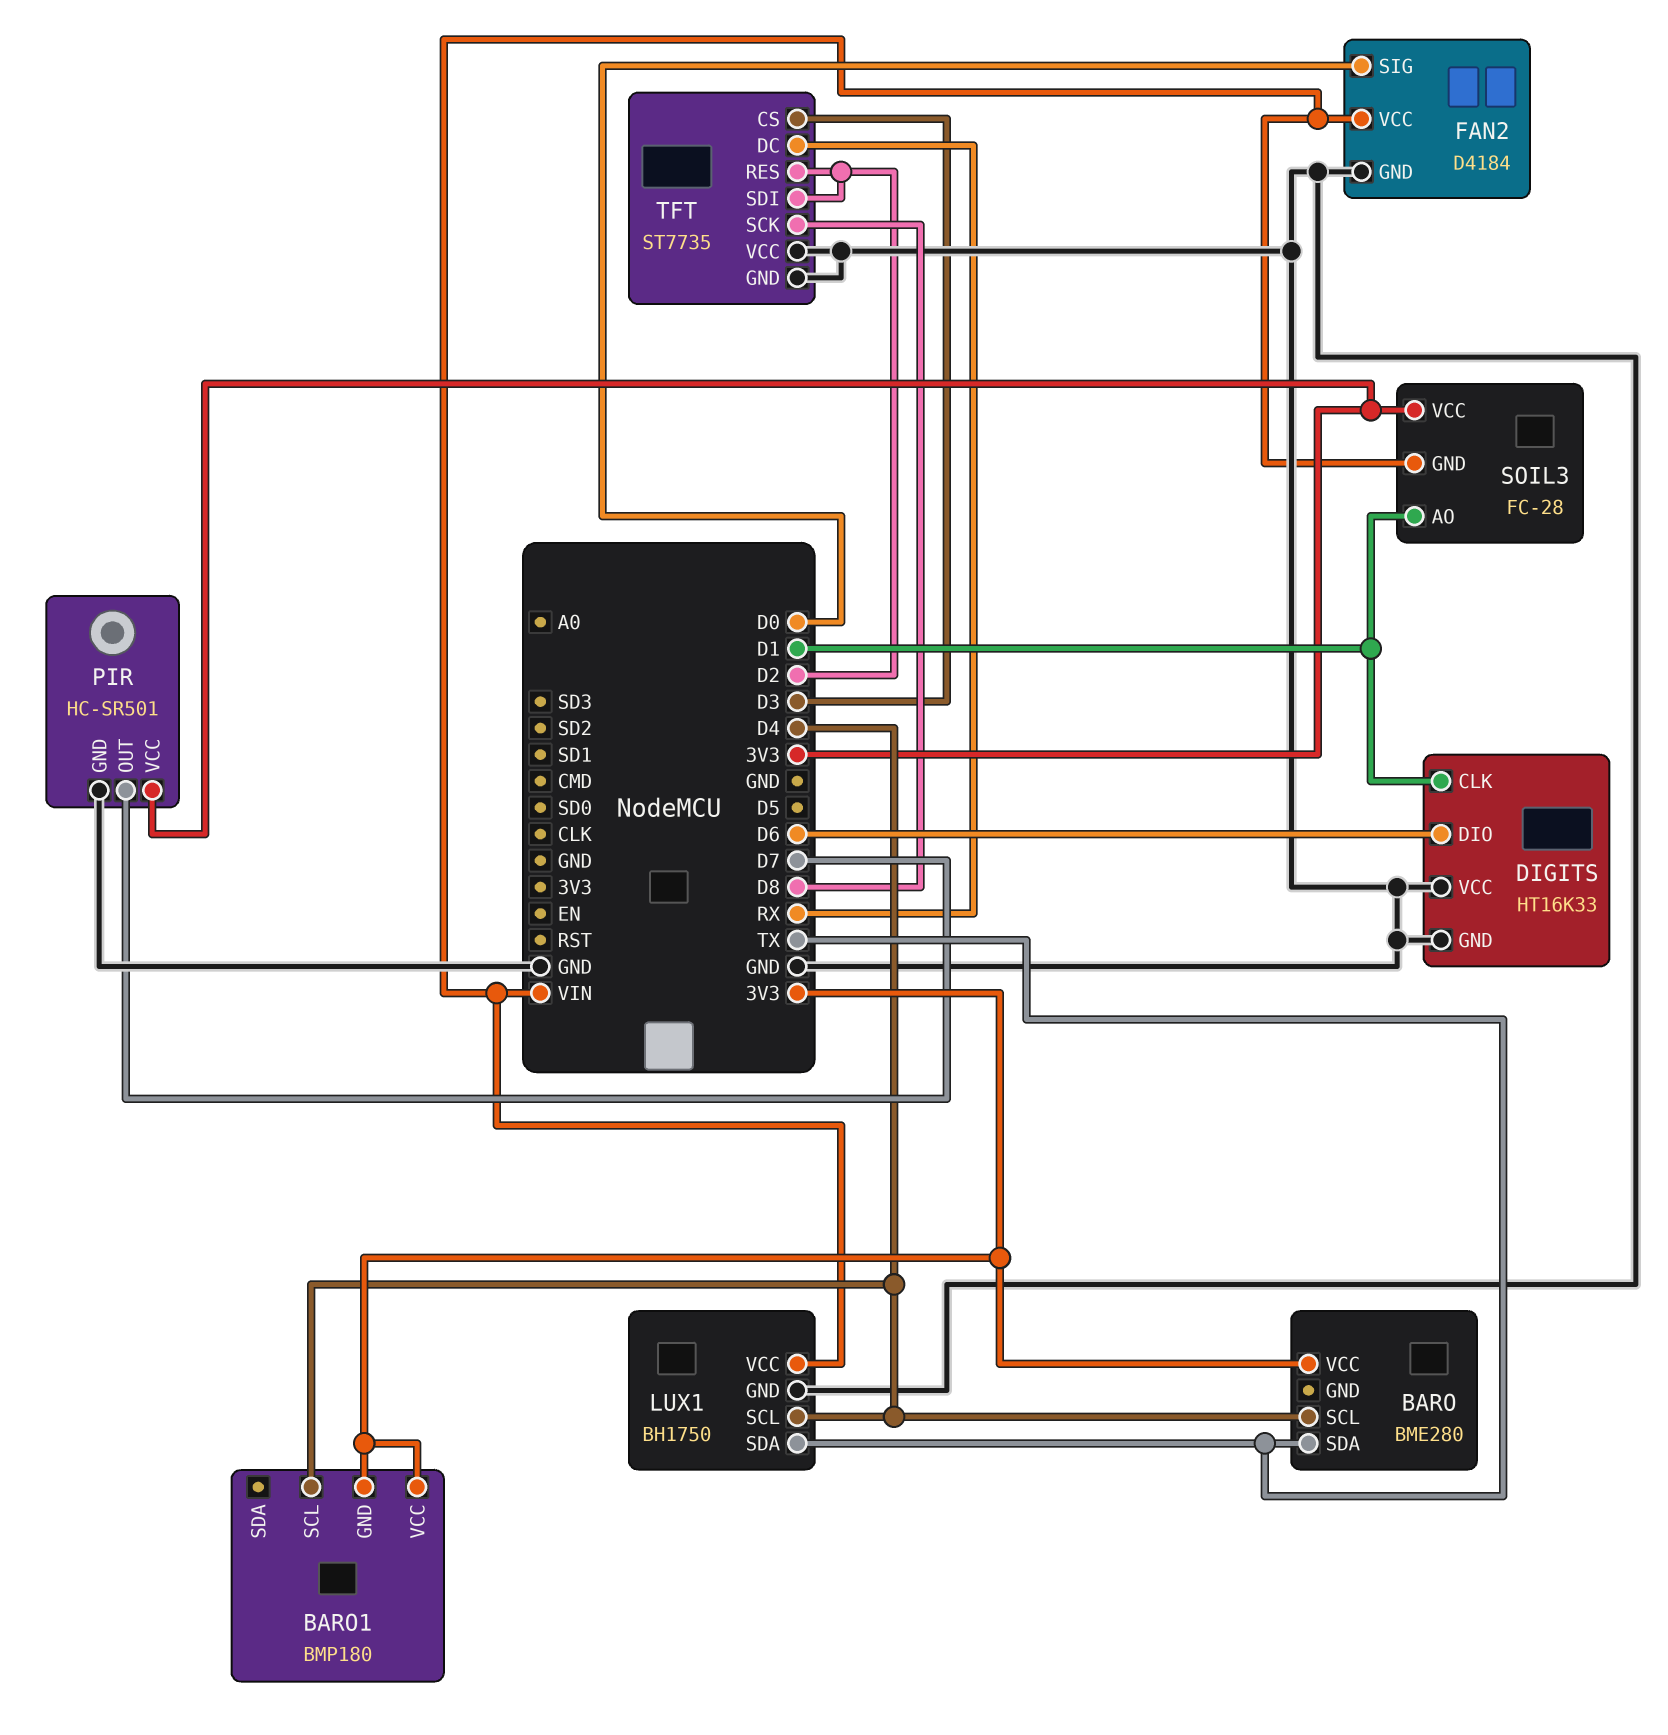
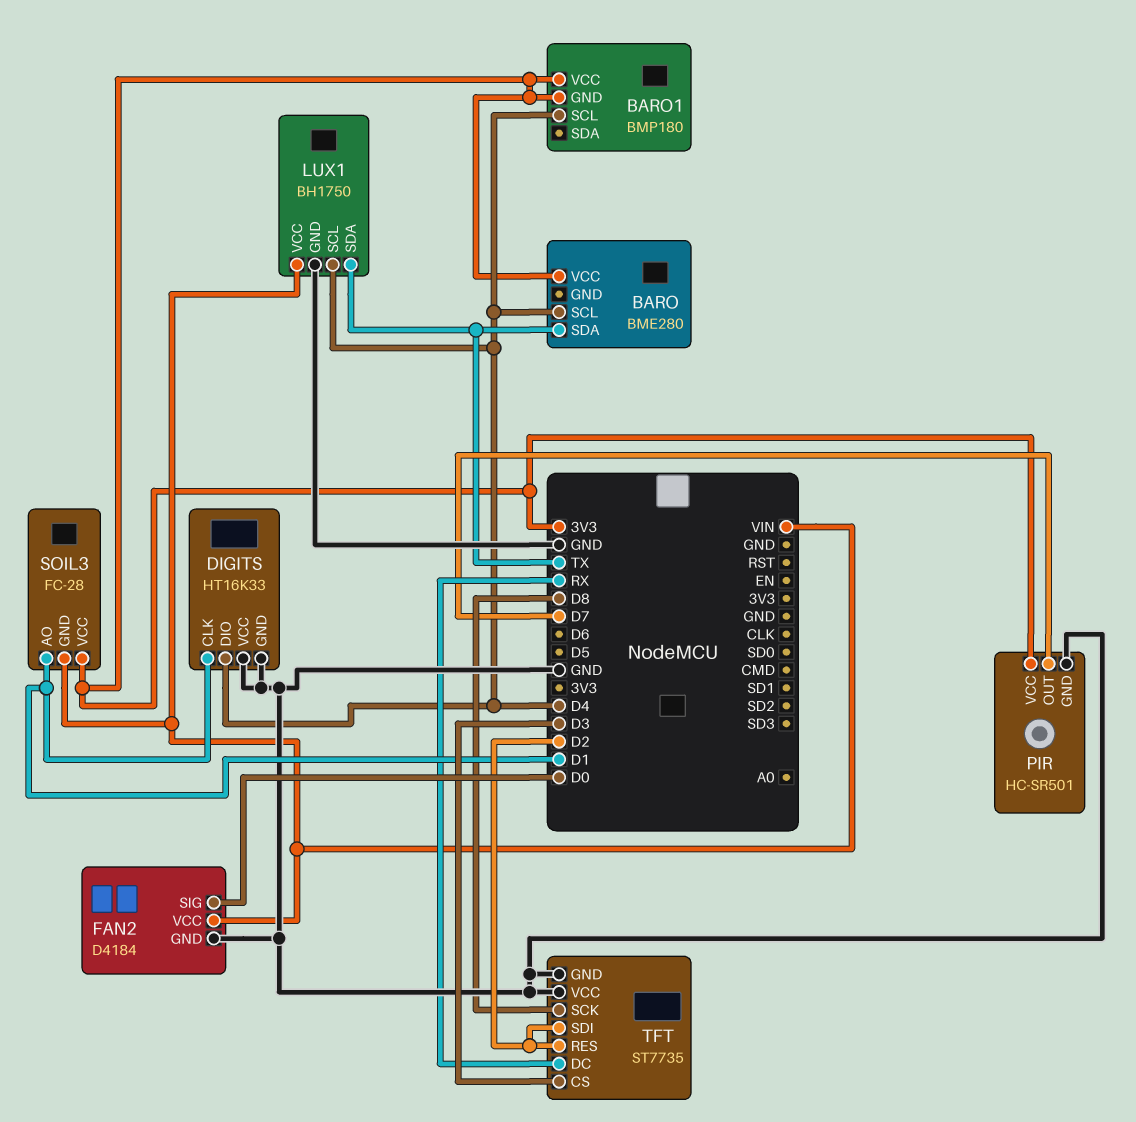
DIGITS pin DIO: D6 -> D4

